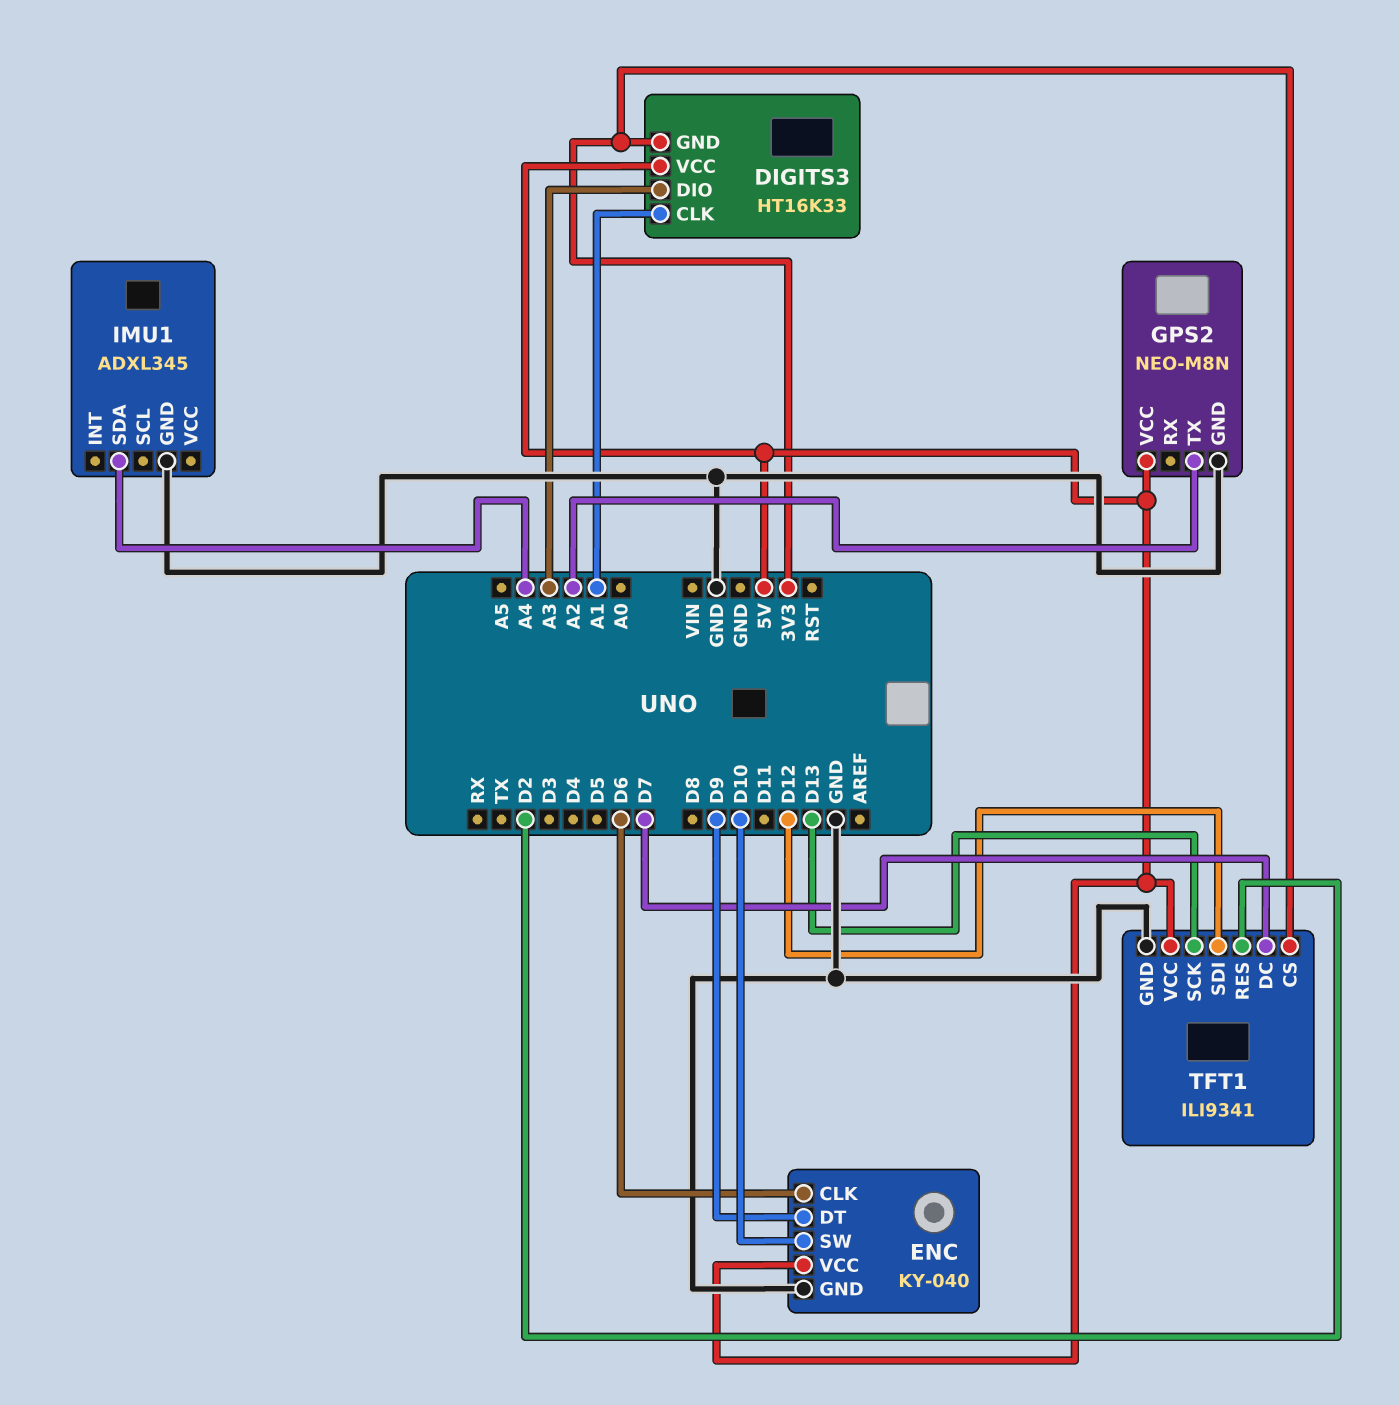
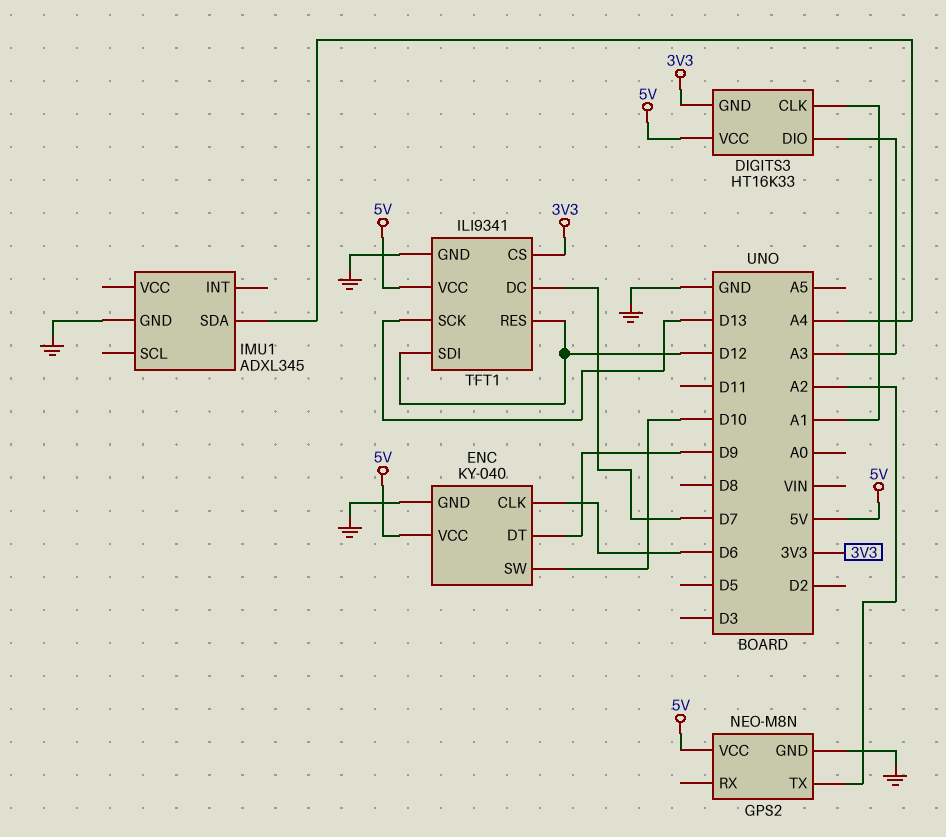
TFT1 pin RES: D2 -> D12

